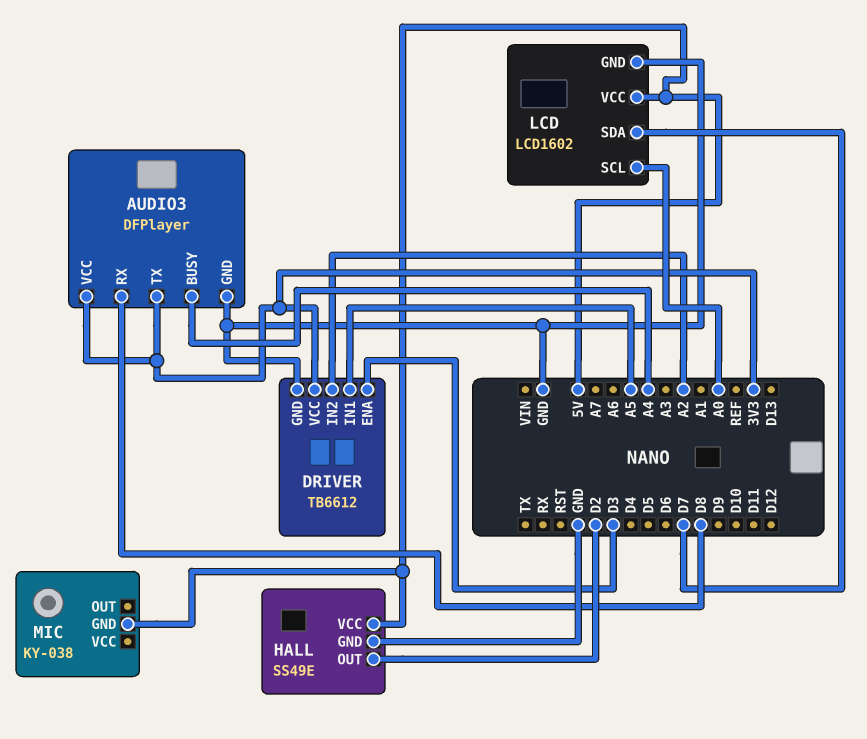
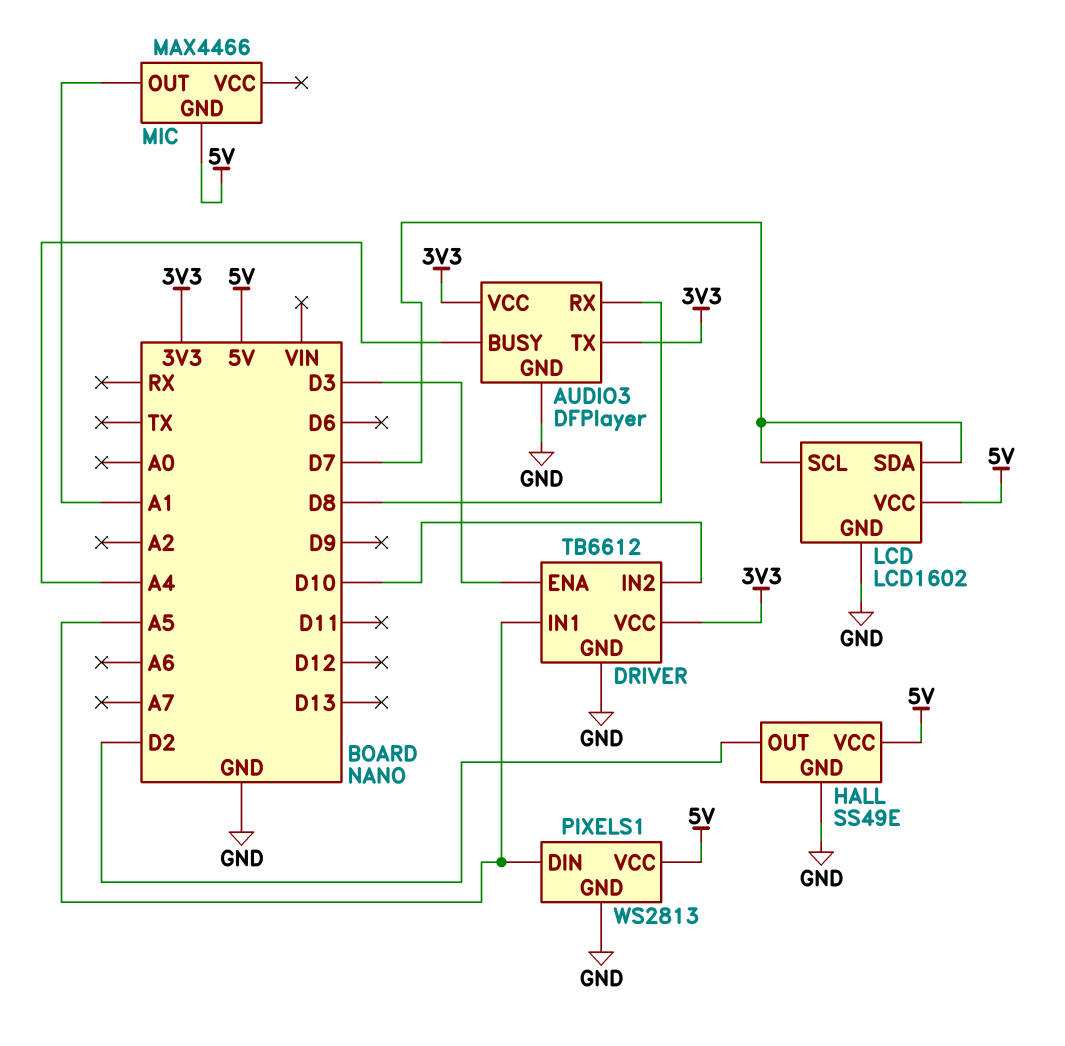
DRIVER pin IN2: A2 -> D10
LCD pin SCL: A0 -> D7
MIC: KY-038 -> MAX4466
MIC pin OUT: none -> A1
PIXELS1: none -> WS2813
PIXELS1 pin DIN: none -> A5
PIXELS1 pin GND: none -> GND
PIXELS1 pin VCC: none -> 5V

